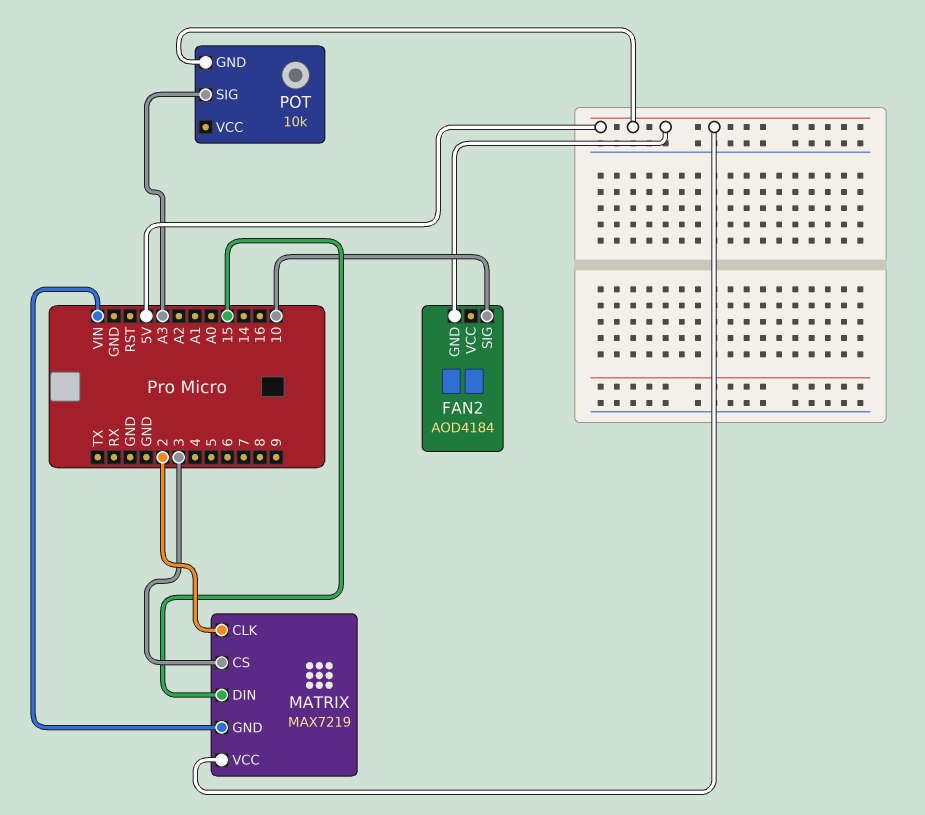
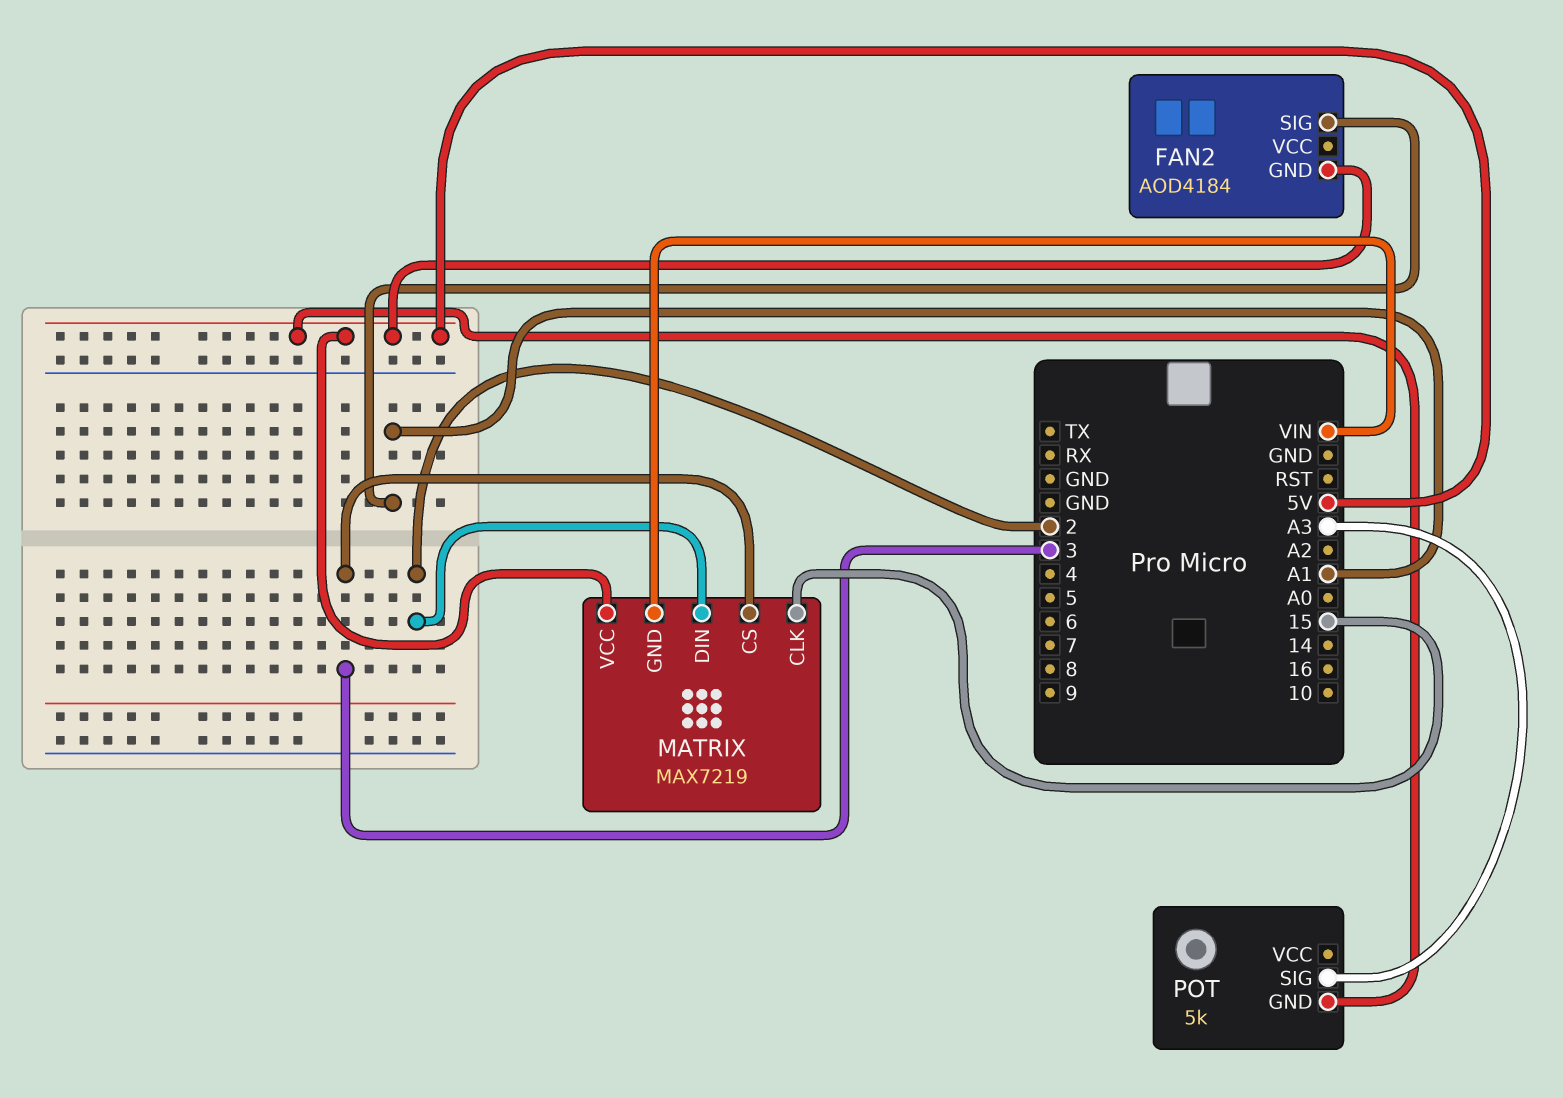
FAN2 pin SIG: 10 -> A1
MATRIX pin CLK: 2 -> 15
MATRIX pin DIN: 15 -> 2
POT: 10k -> 5k

